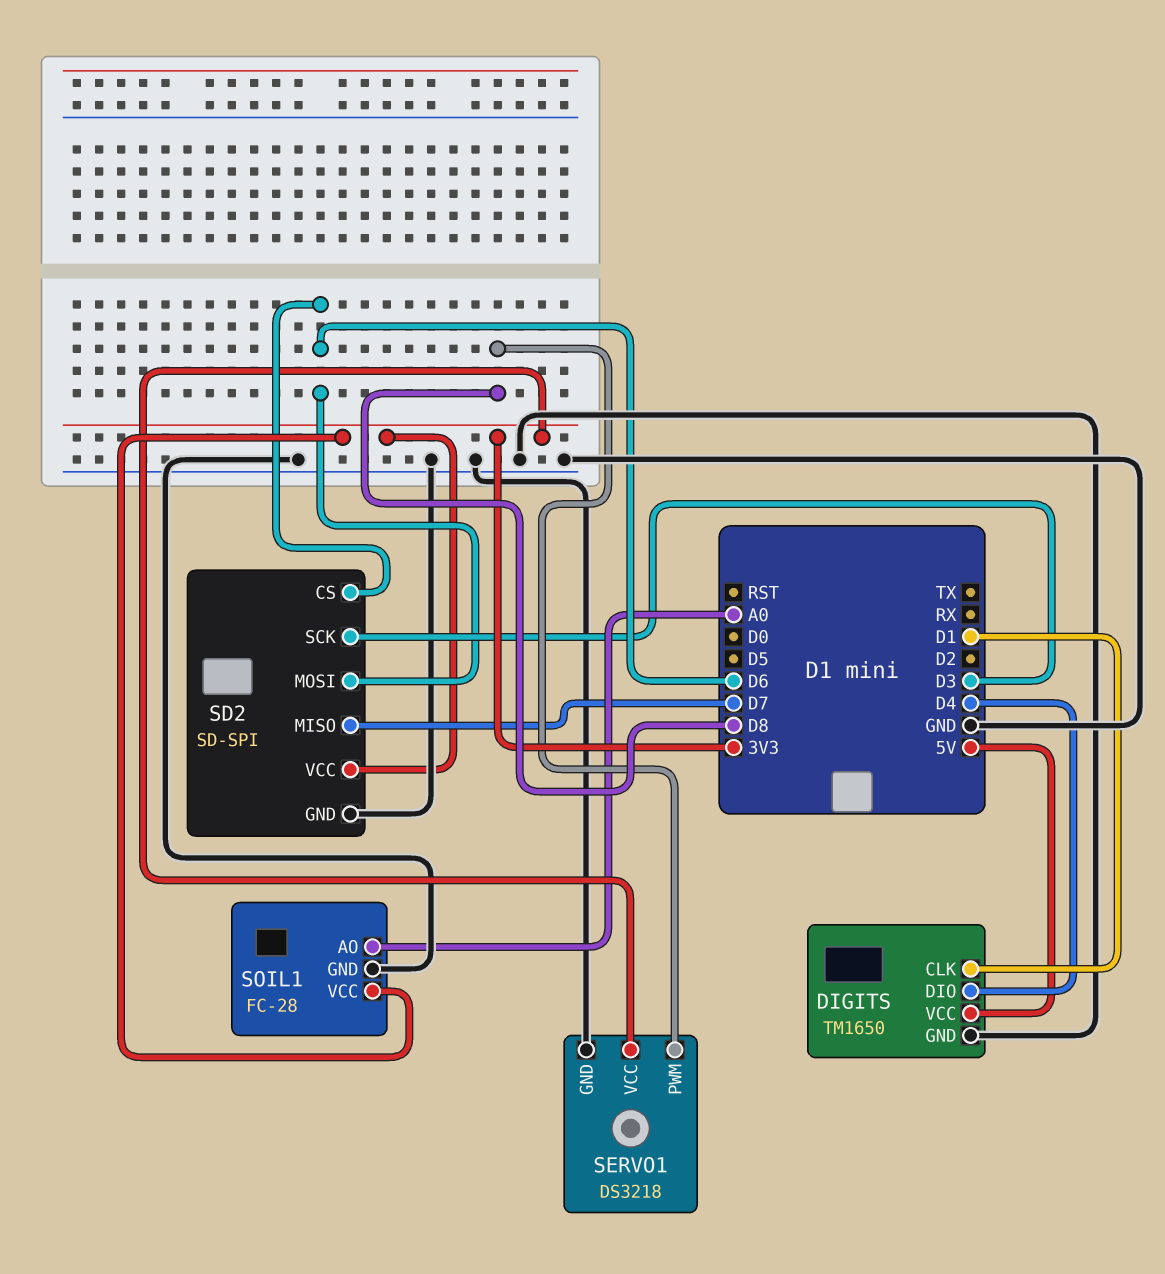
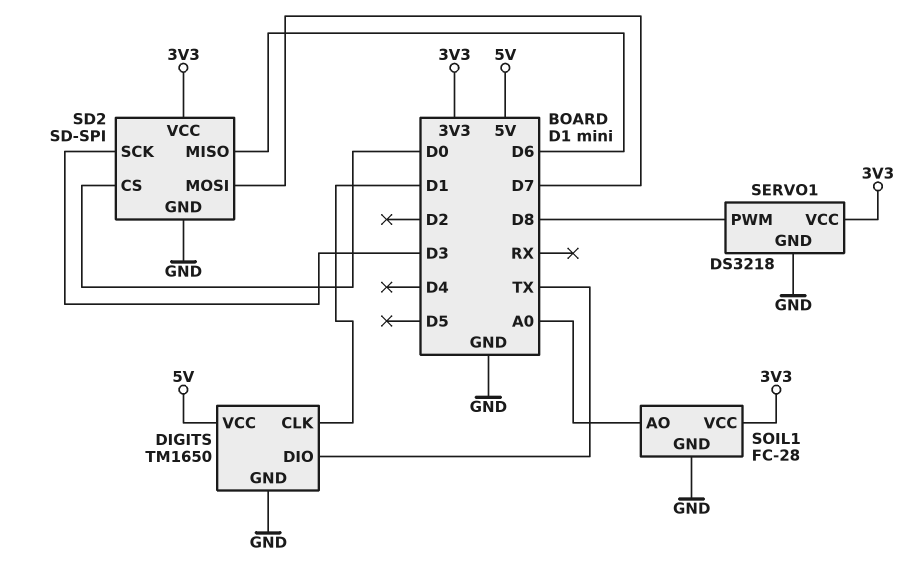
DIGITS pin DIO: D4 -> TX
SD2 pin CS: D6 -> D0
SD2 pin MISO: D7 -> D6
SD2 pin MOSI: D6 -> D7

